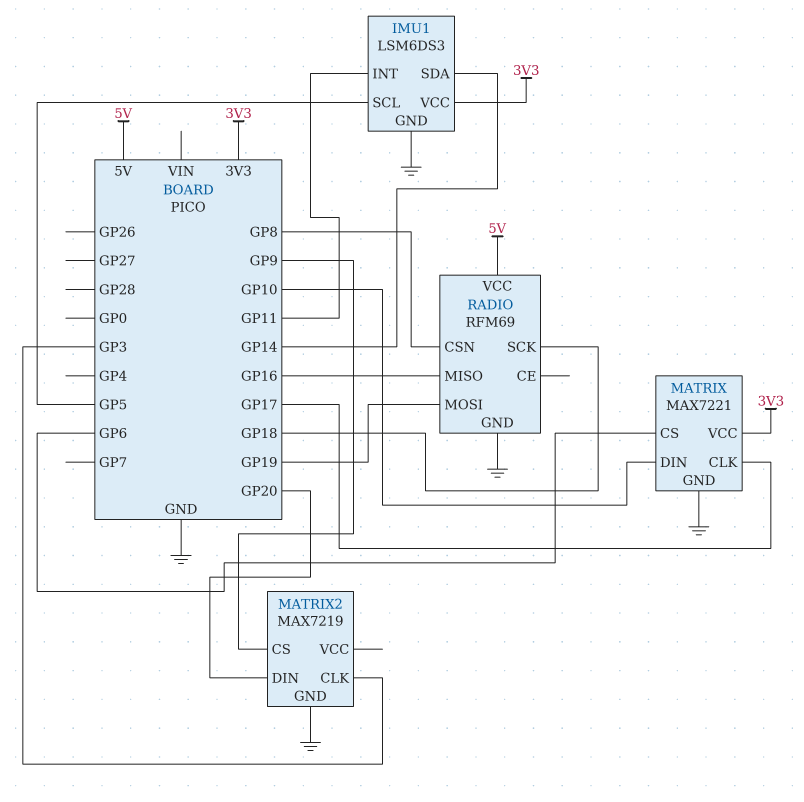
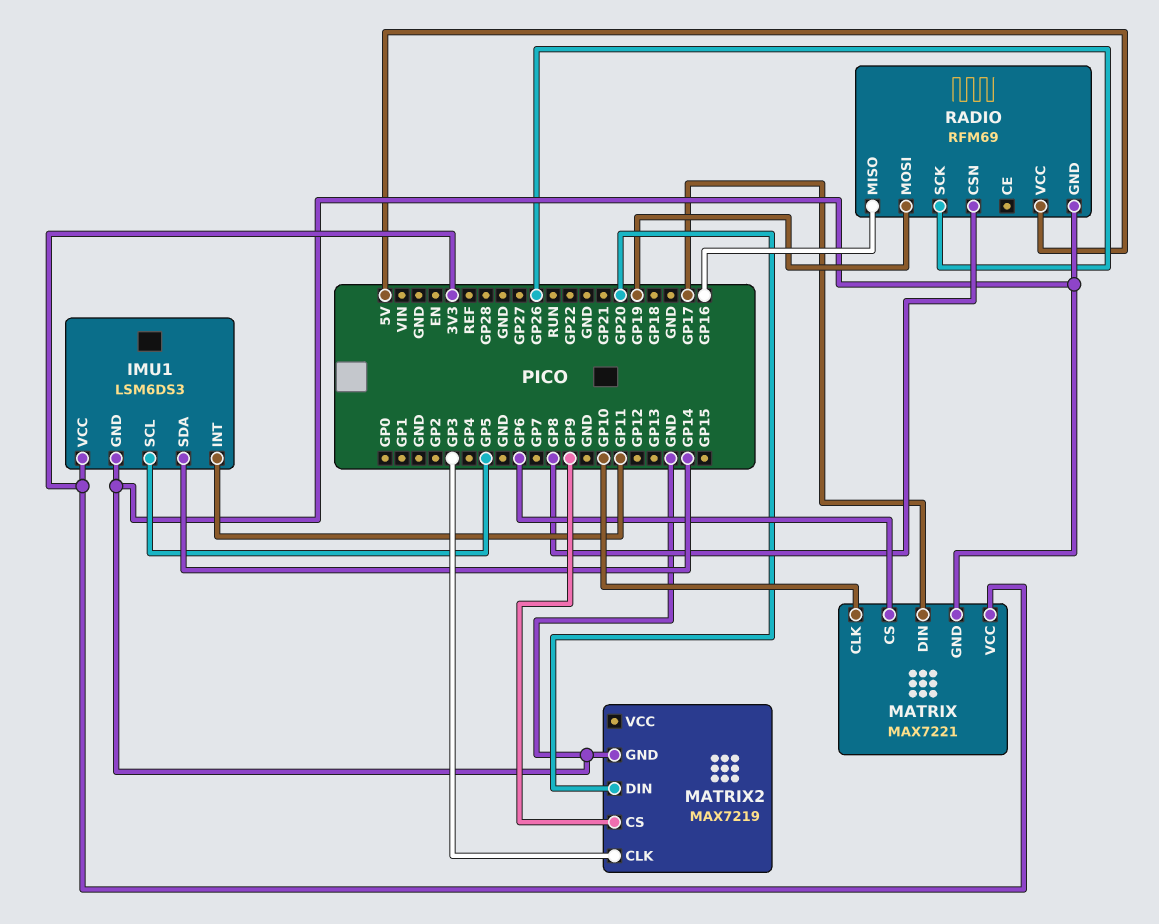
MATRIX pin CLK: GP17 -> GP10
MATRIX pin DIN: GP10 -> GP17
RADIO pin SCK: GP18 -> GP26

